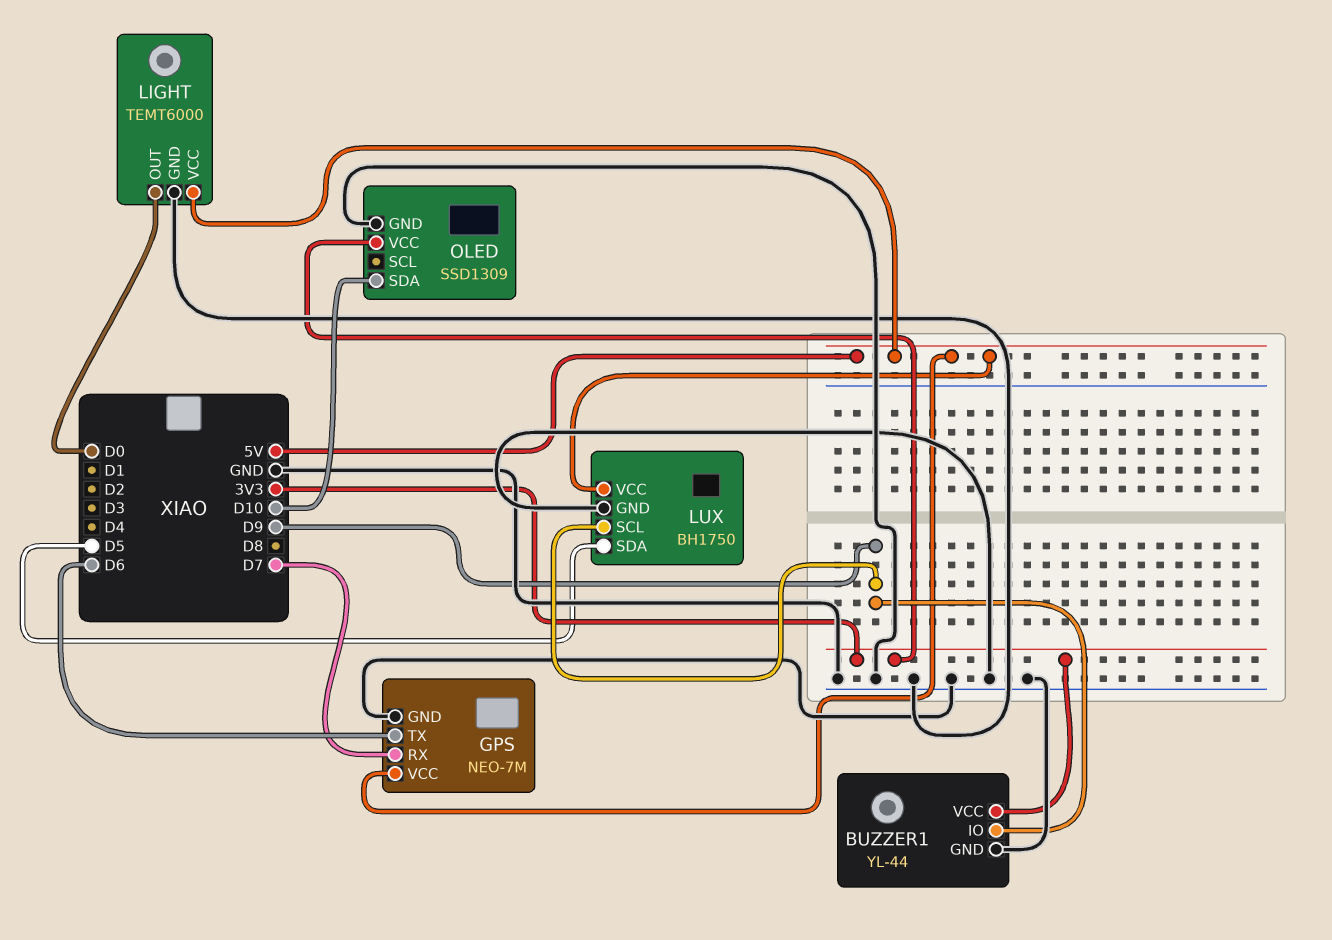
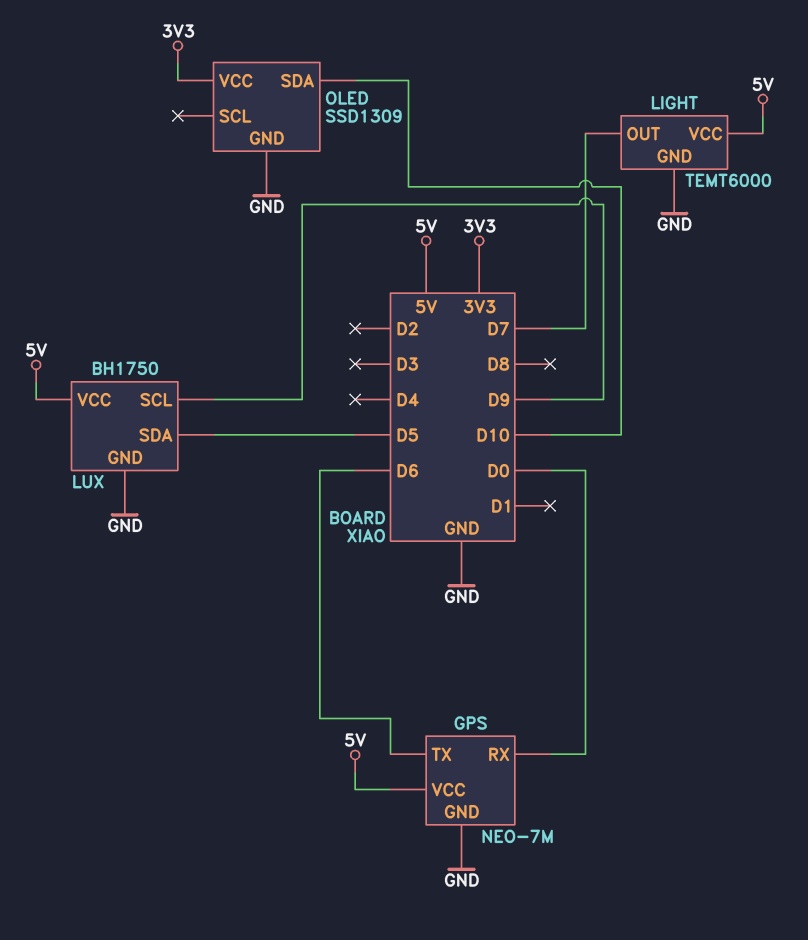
BUZZER1: YL-44 -> none
BUZZER1 pin GND: GND -> none
BUZZER1 pin IO: D9 -> none
BUZZER1 pin VCC: 3V3 -> none
GPS pin RX: D7 -> D0
LIGHT pin OUT: D0 -> D7

